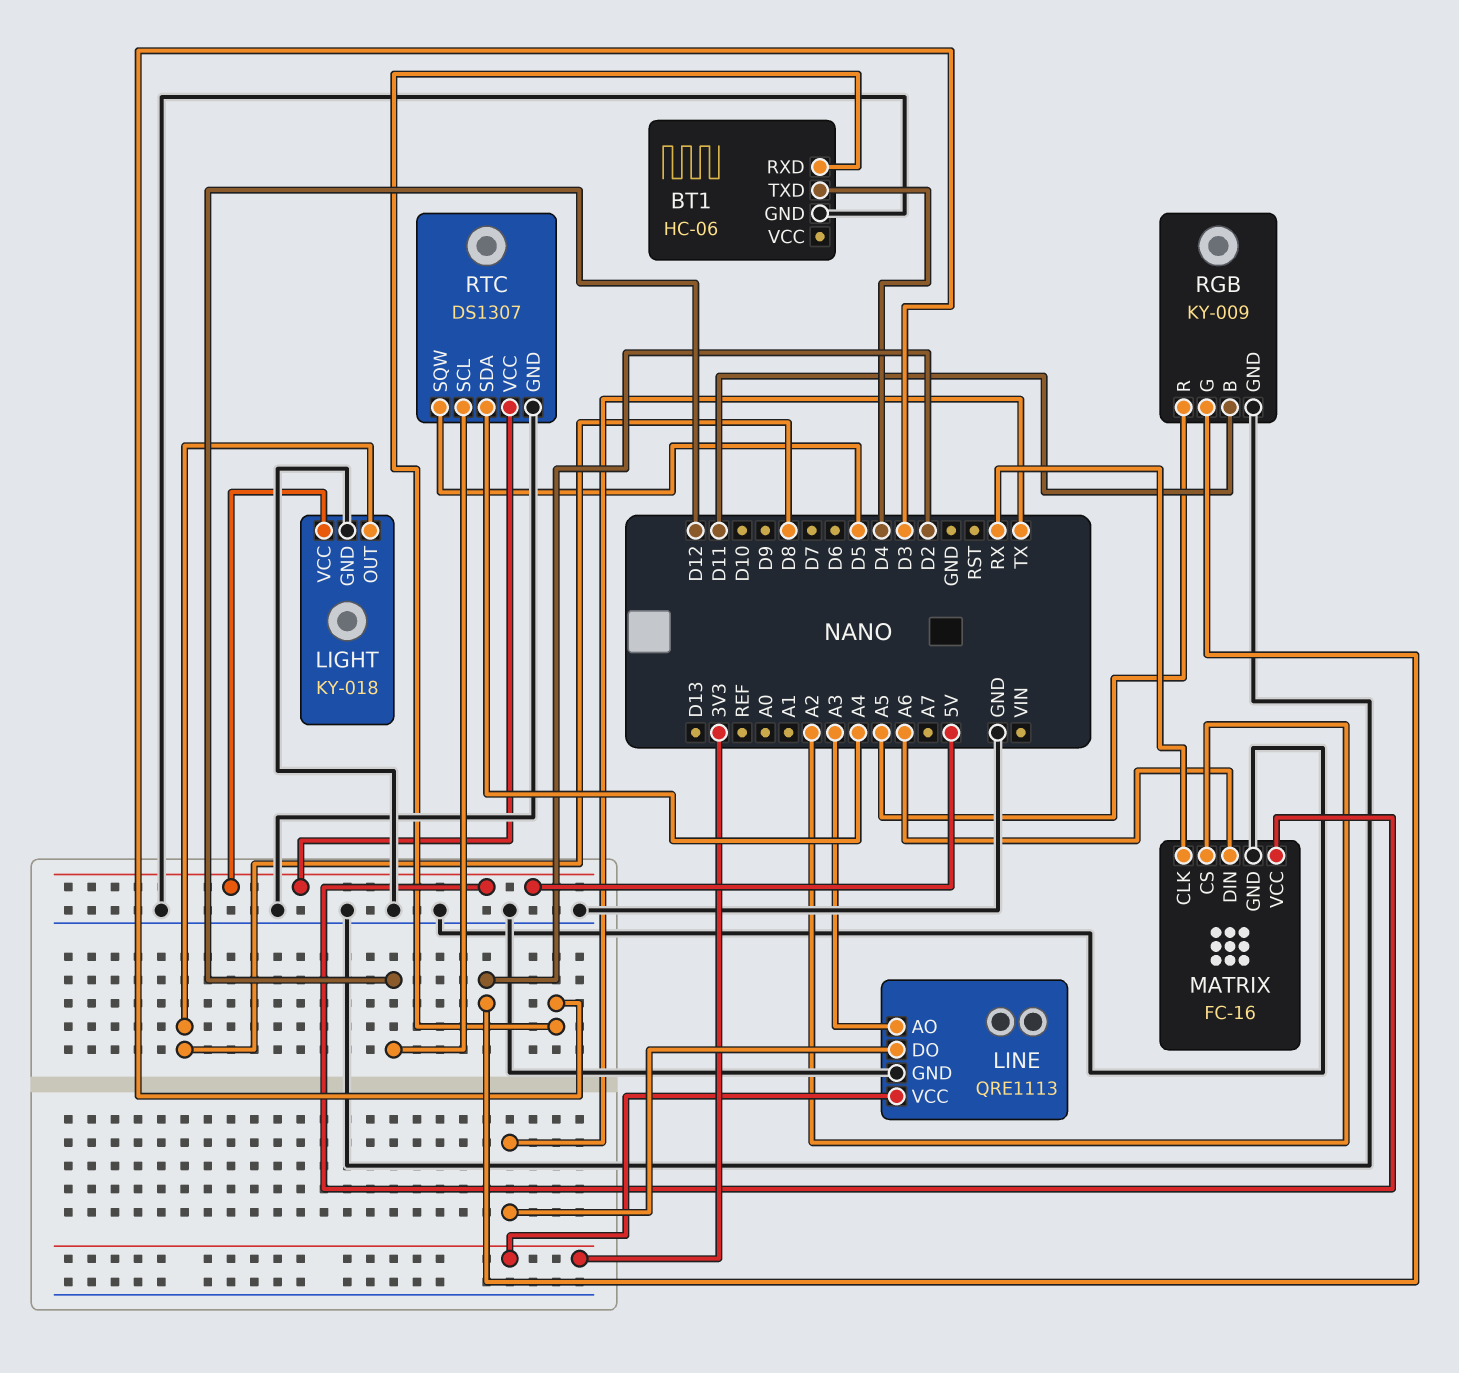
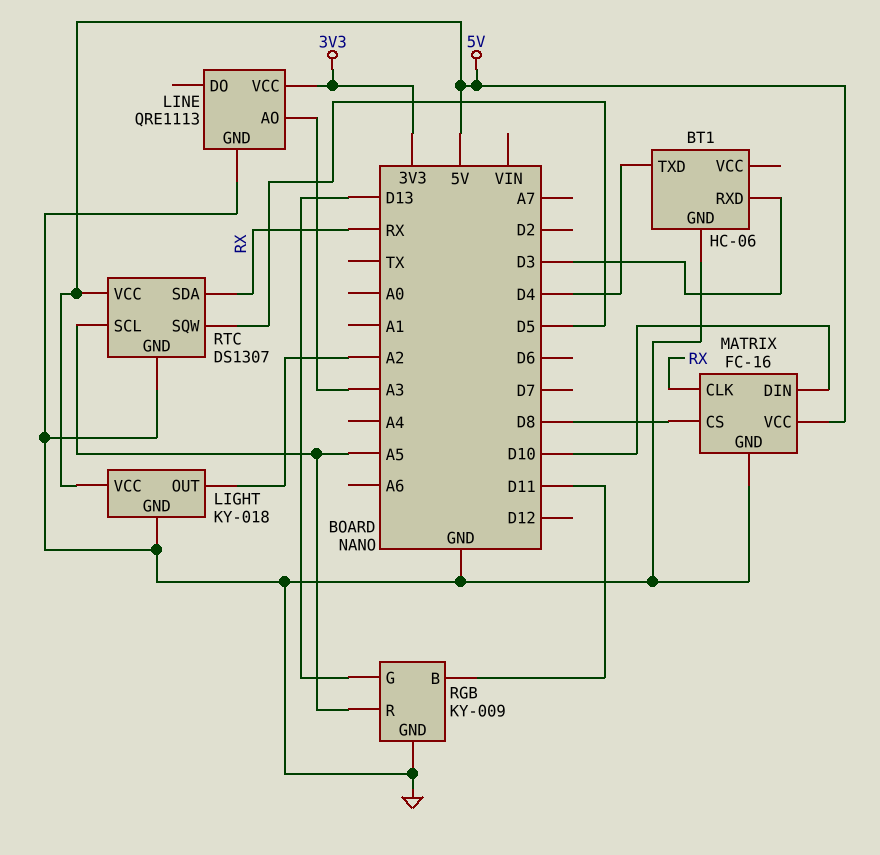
LIGHT pin OUT: D8 -> A2
LINE pin DO: TX -> none
MATRIX pin CS: A2 -> D8
MATRIX pin DIN: A6 -> D10
RGB pin G: D2 -> D13
RTC pin SCL: D12 -> A5
RTC pin SDA: A4 -> RX

